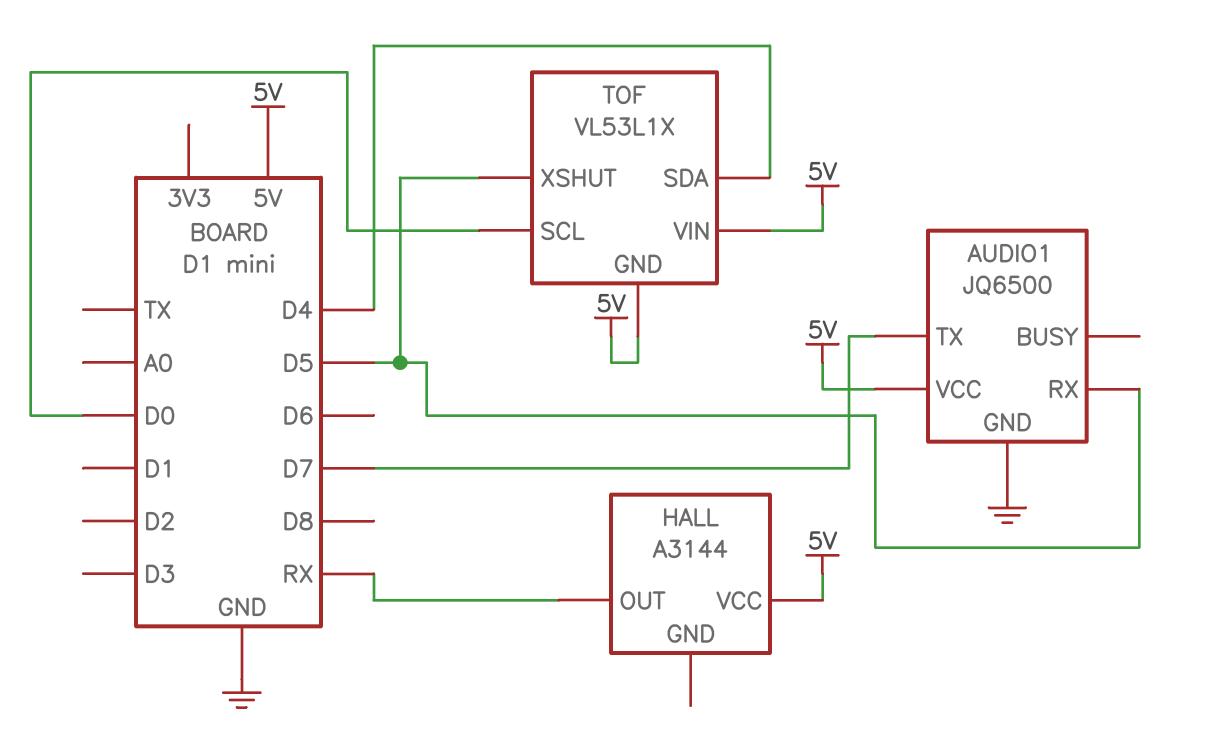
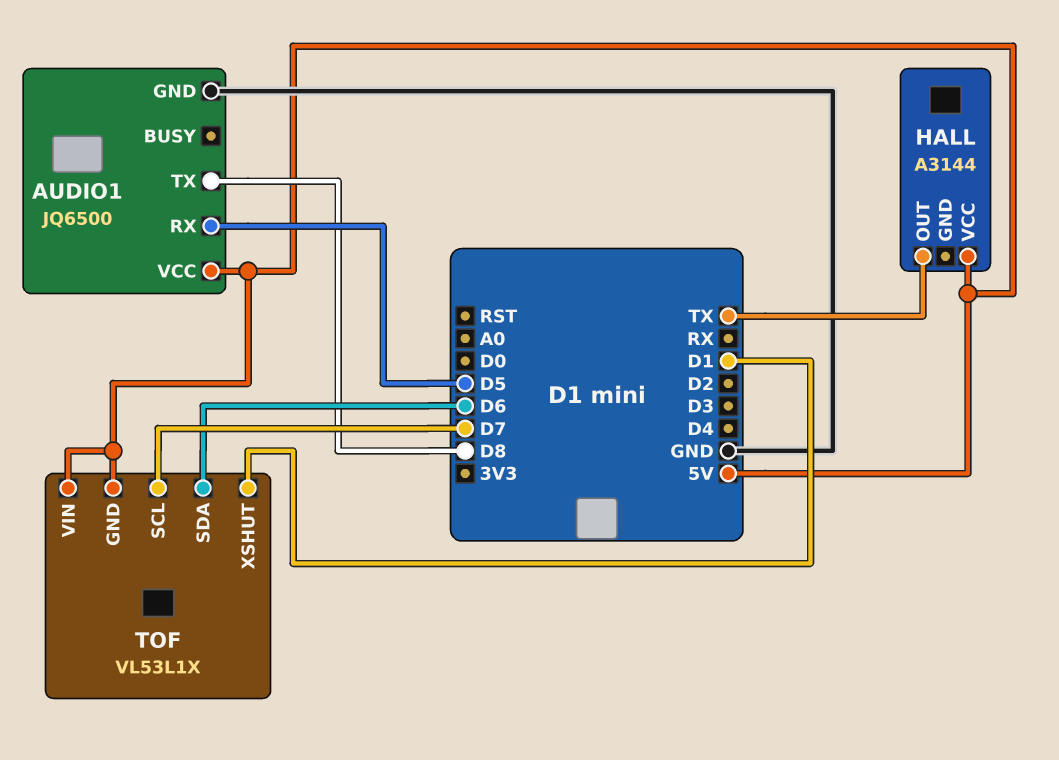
AUDIO1 pin TX: D7 -> D8
HALL pin OUT: RX -> TX
TOF pin SCL: D0 -> D7
TOF pin SDA: D4 -> D6
TOF pin XSHUT: D5 -> D1

